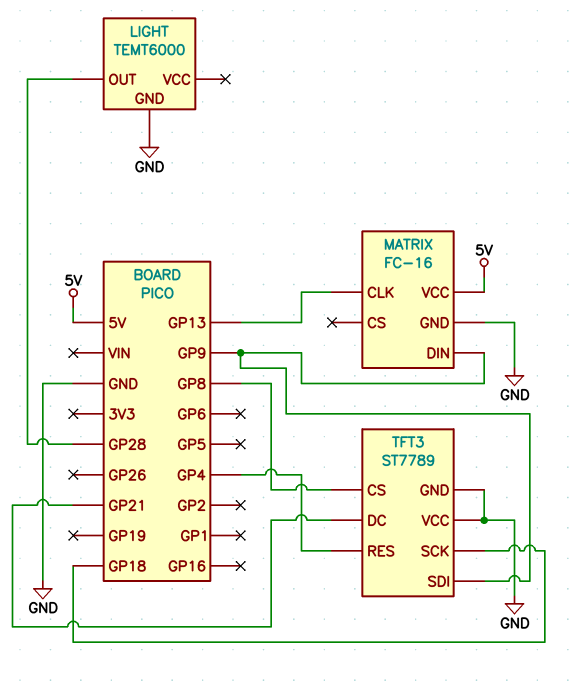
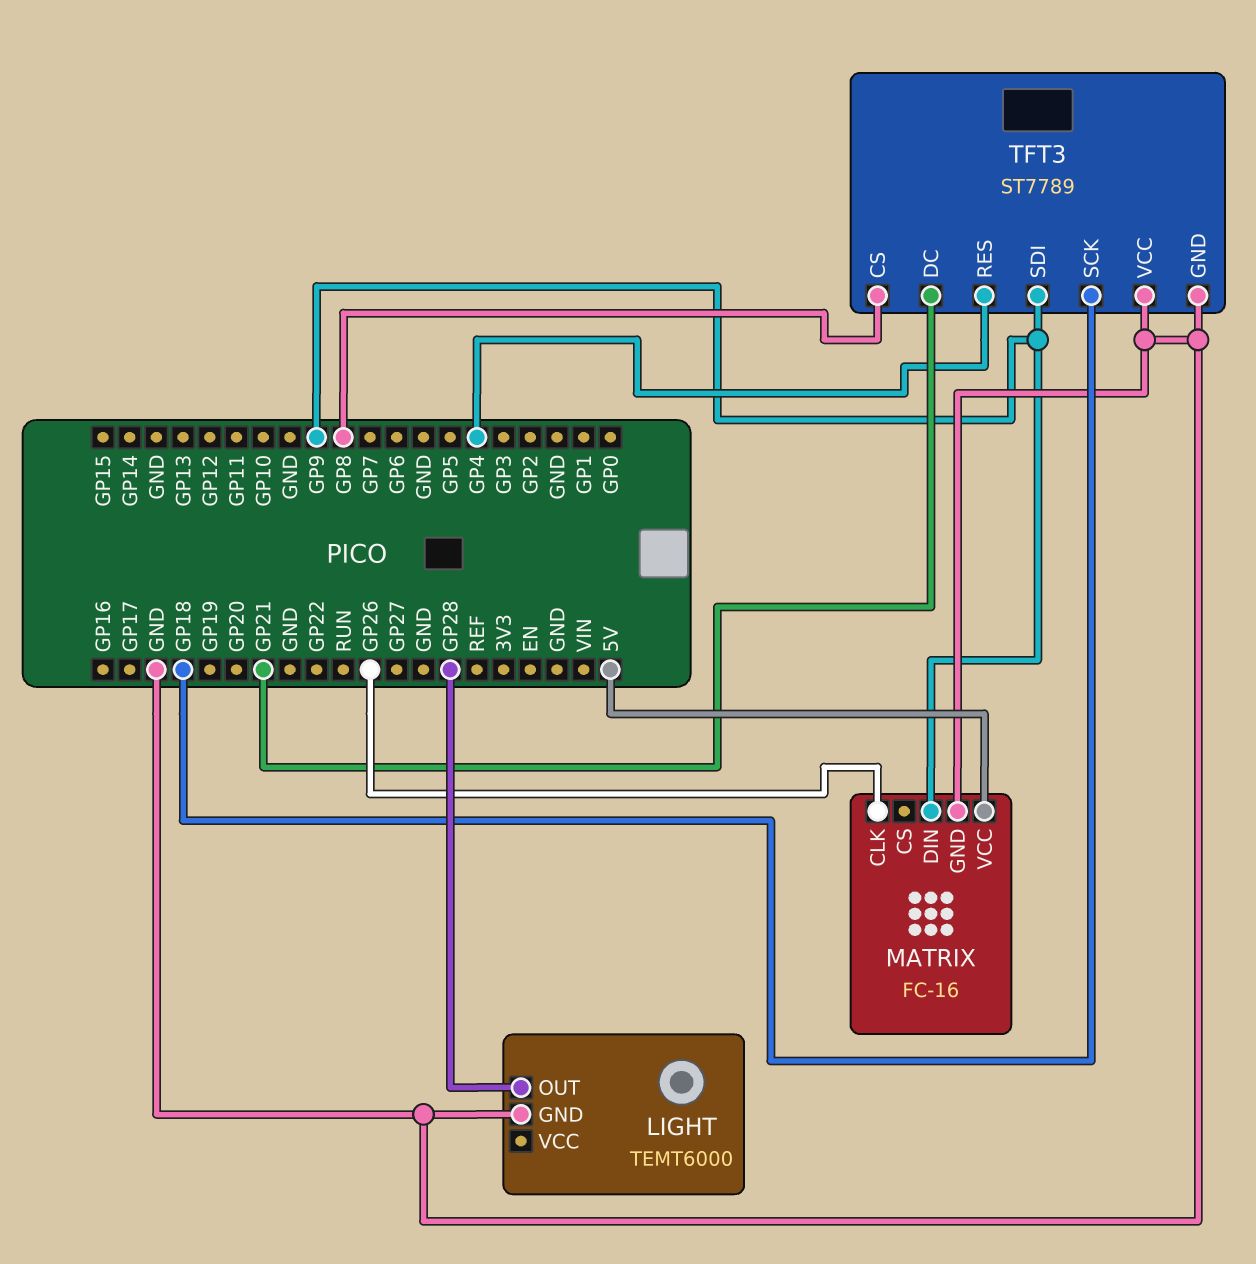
MATRIX pin CLK: GP13 -> GP26

